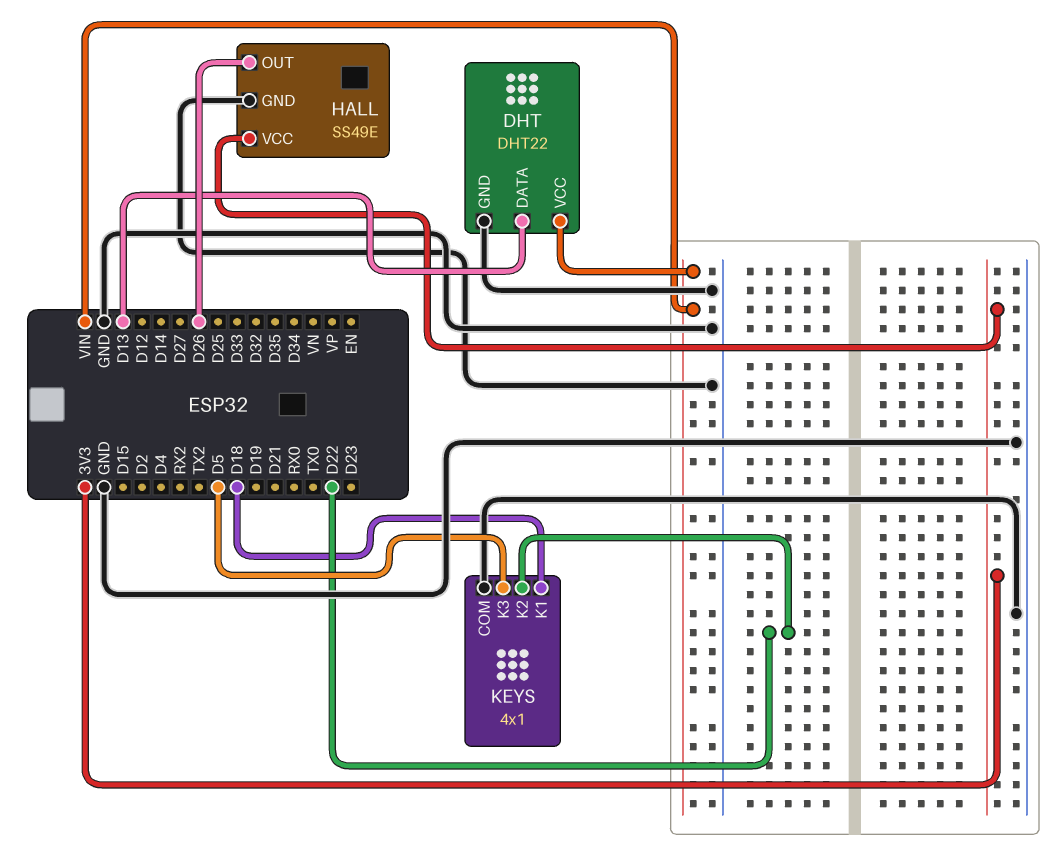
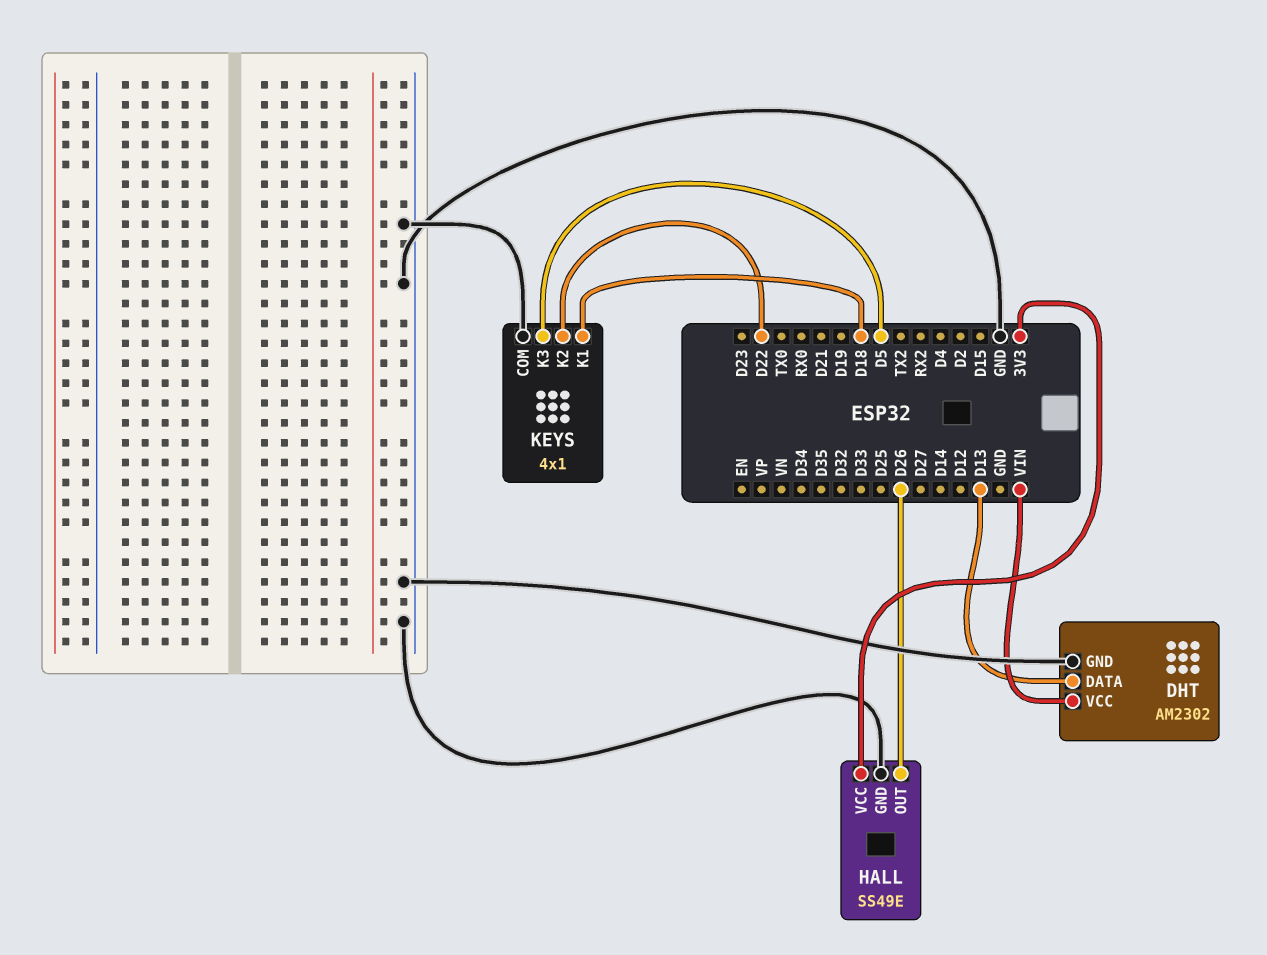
DHT: DHT22 -> AM2302

